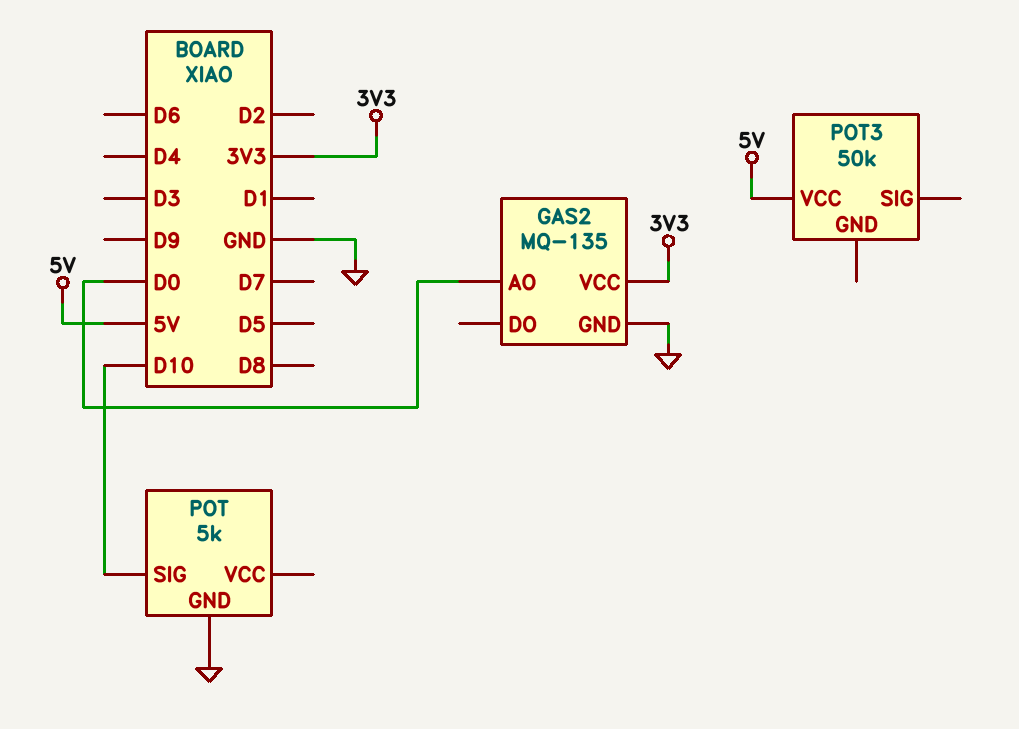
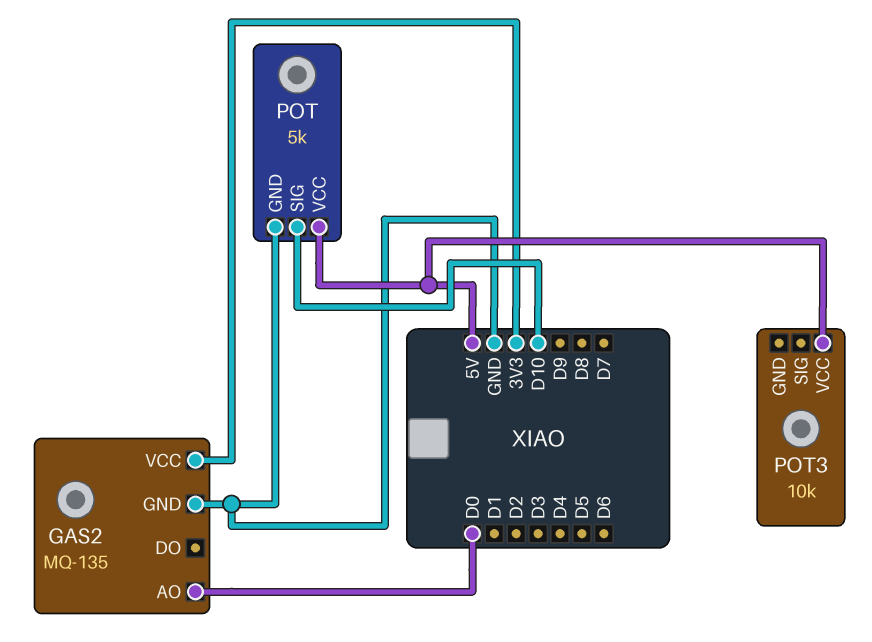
POT pin VCC: none -> 5V
POT3: 50k -> 10k

